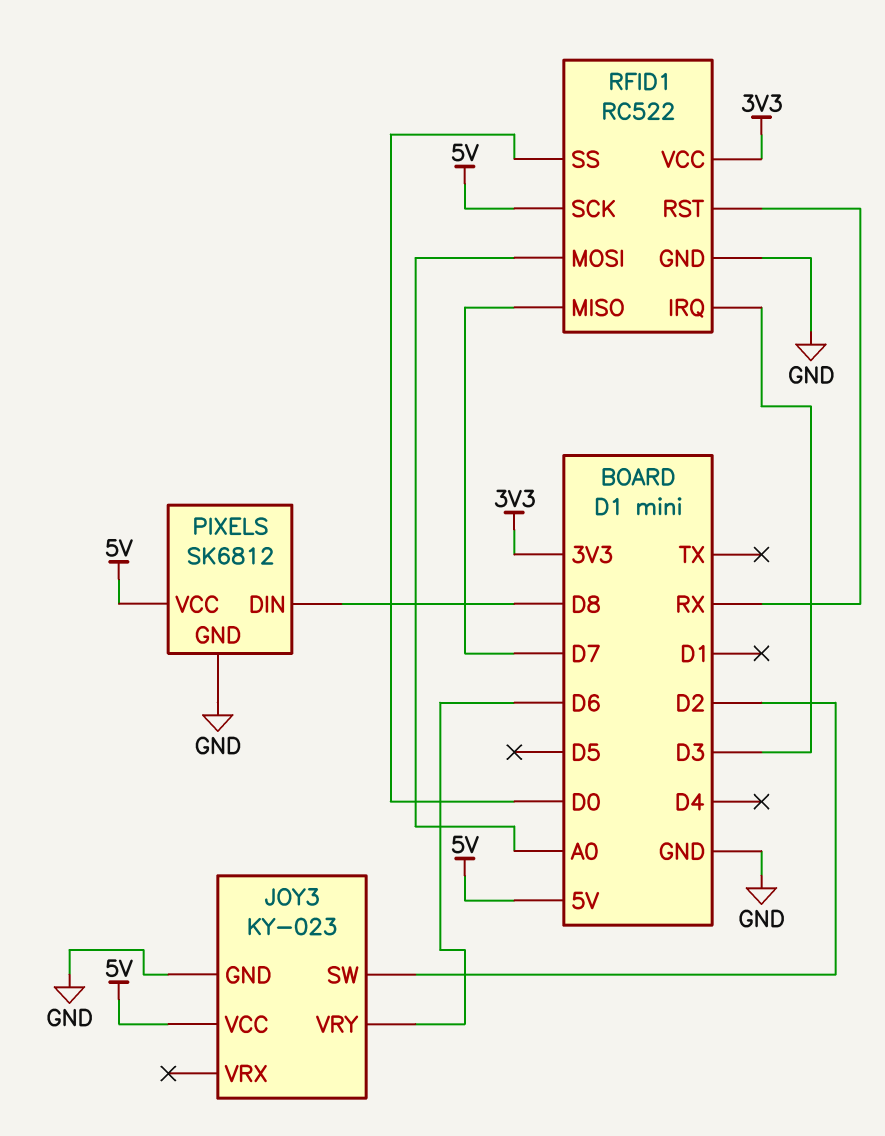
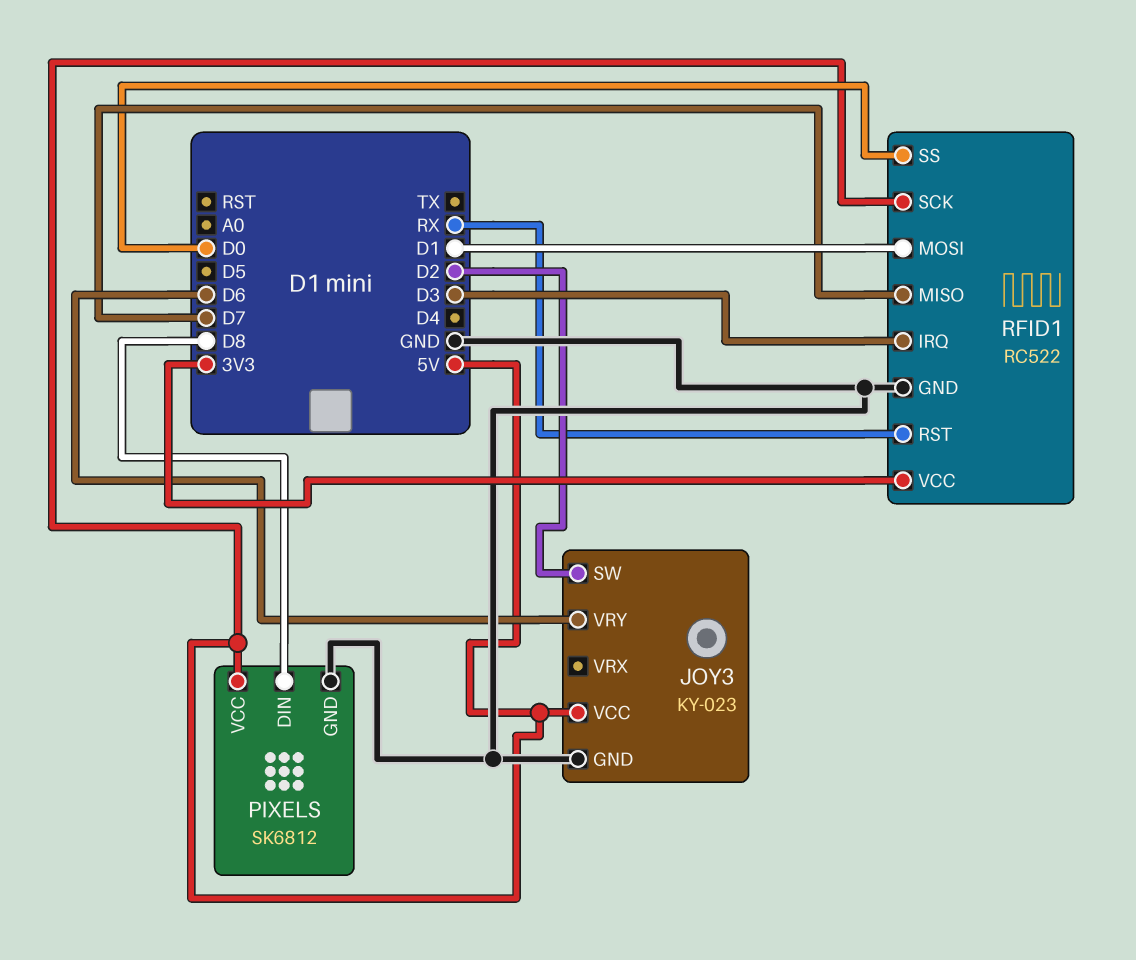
RFID1 pin MOSI: A0 -> D1

